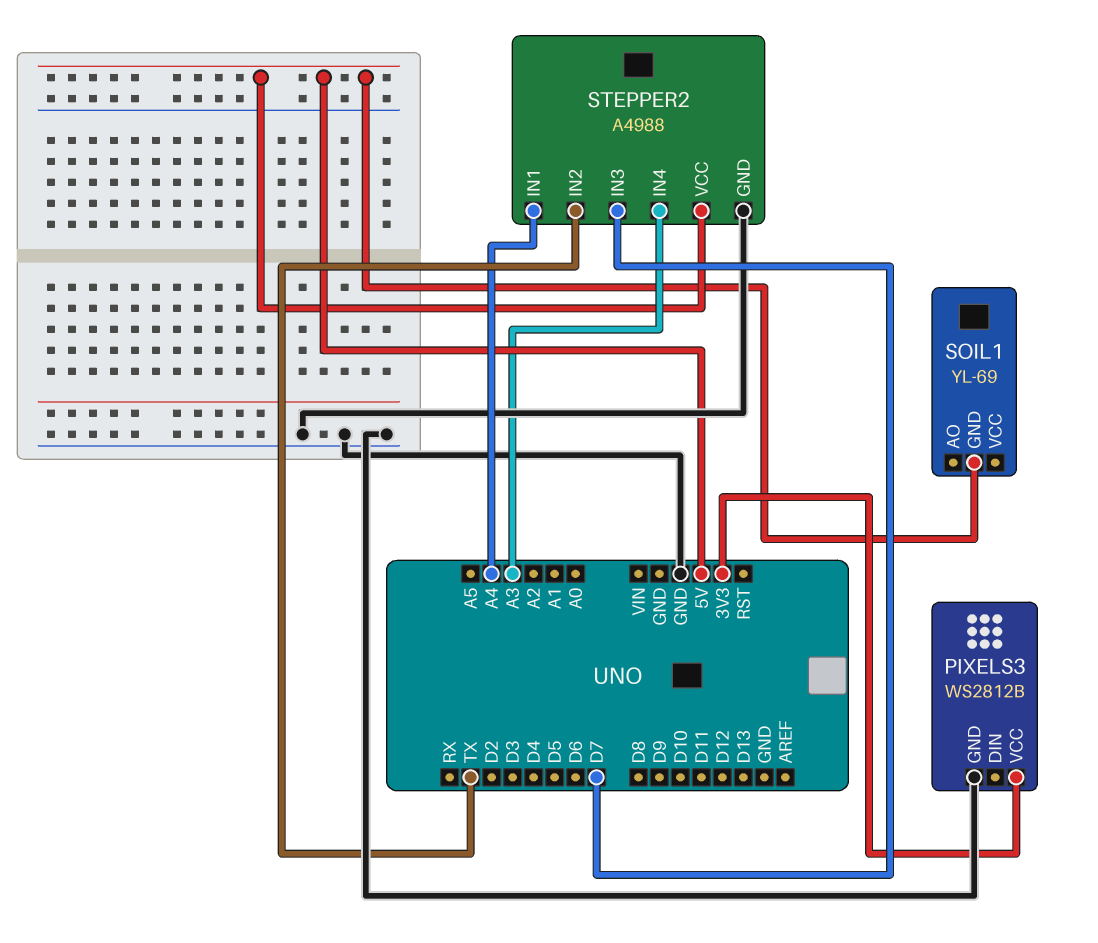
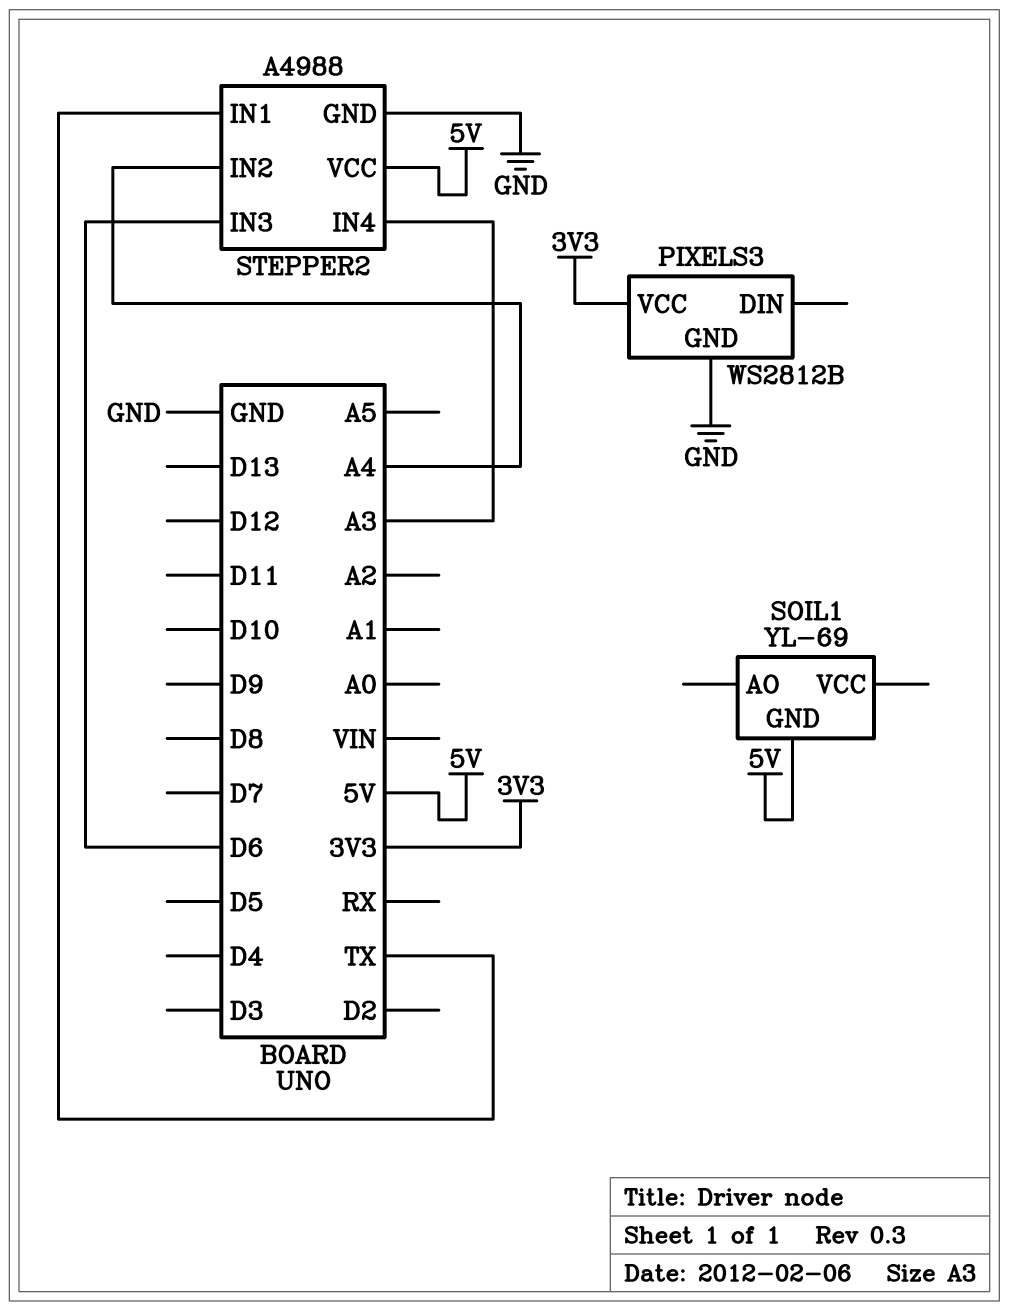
STEPPER2 pin IN1: A4 -> TX
STEPPER2 pin IN2: TX -> A4
STEPPER2 pin IN3: D7 -> D6

